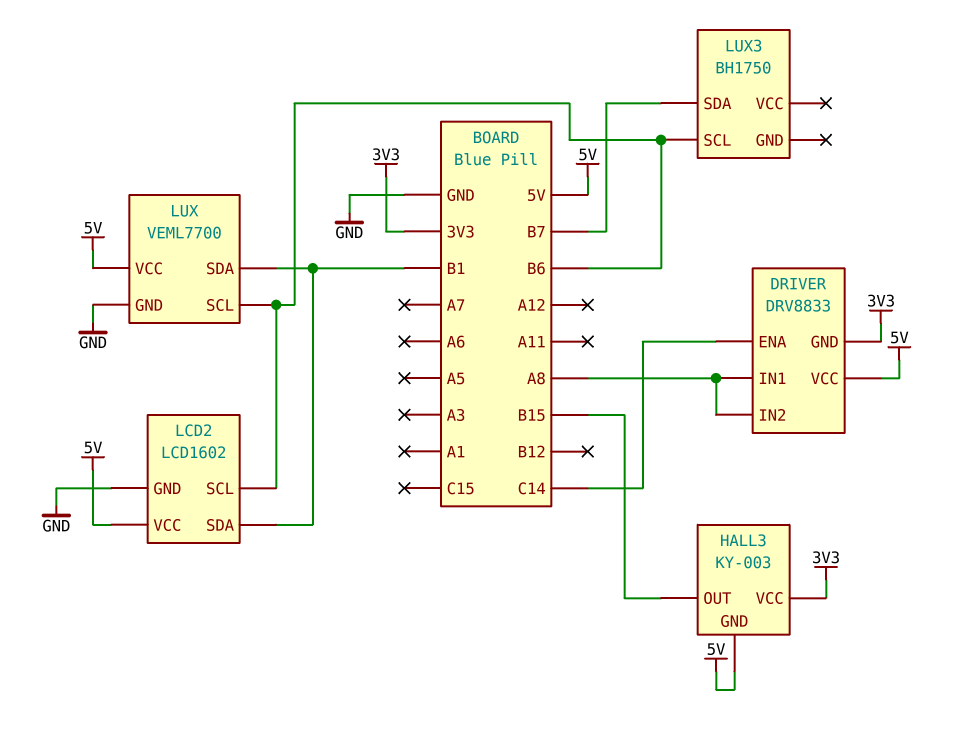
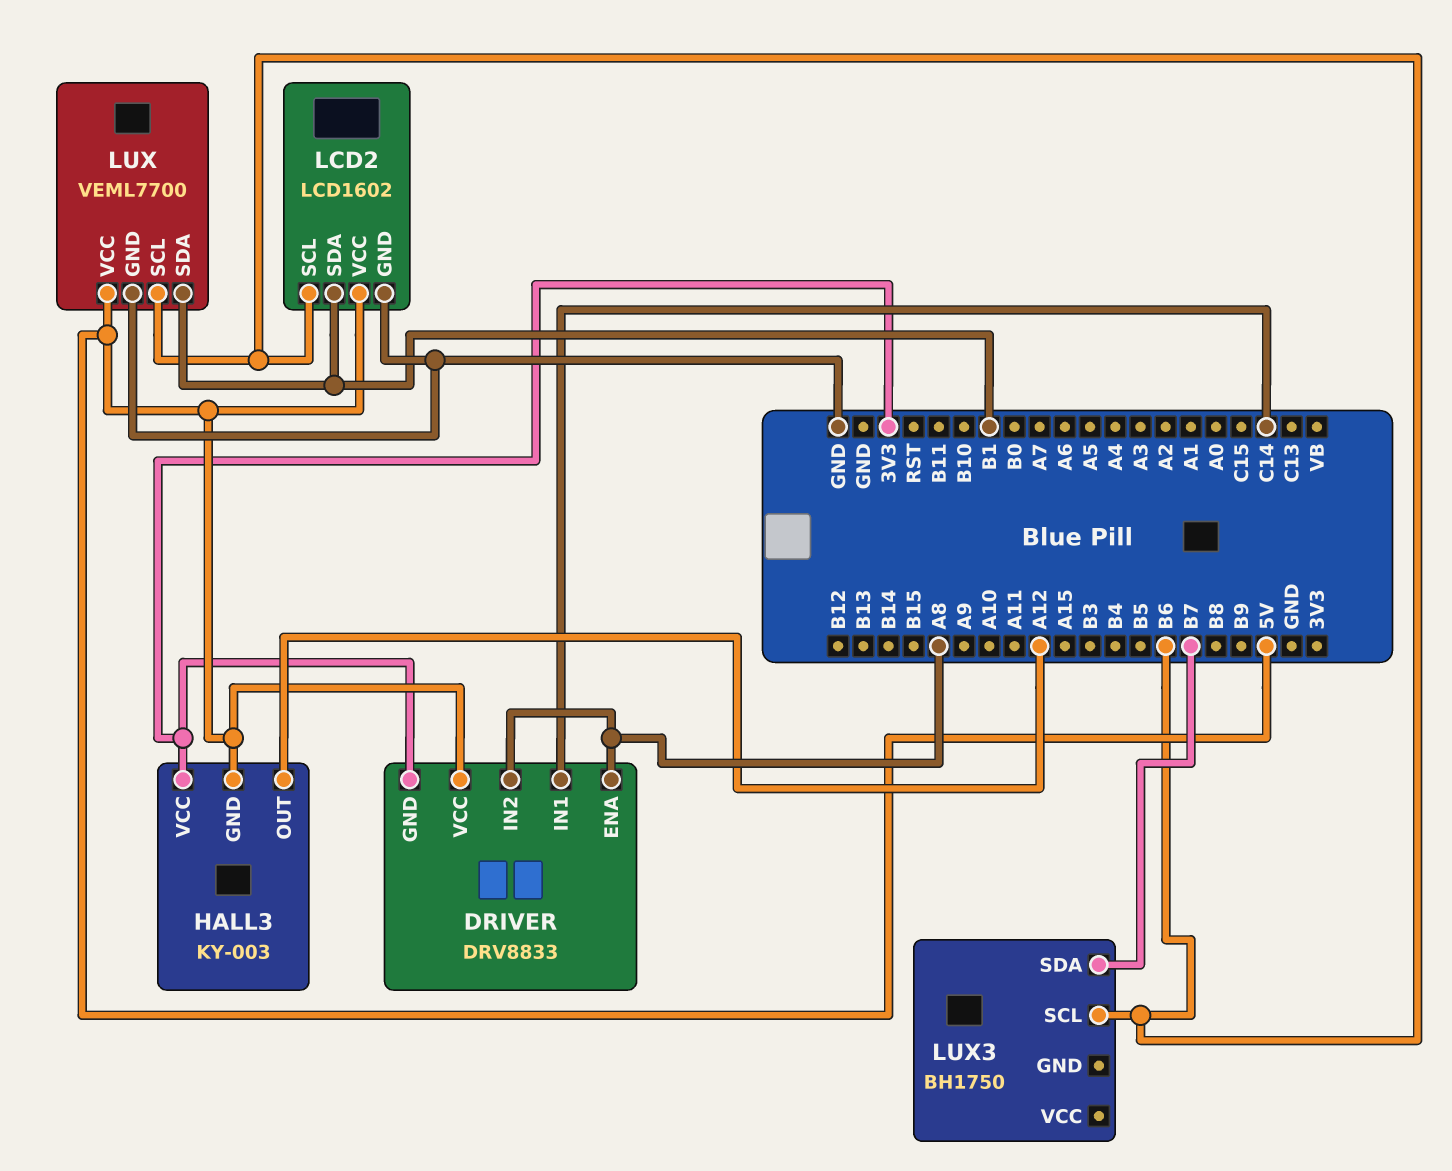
DRIVER pin ENA: C14 -> A8
DRIVER pin IN1: A8 -> C14
HALL3 pin OUT: B15 -> A12

